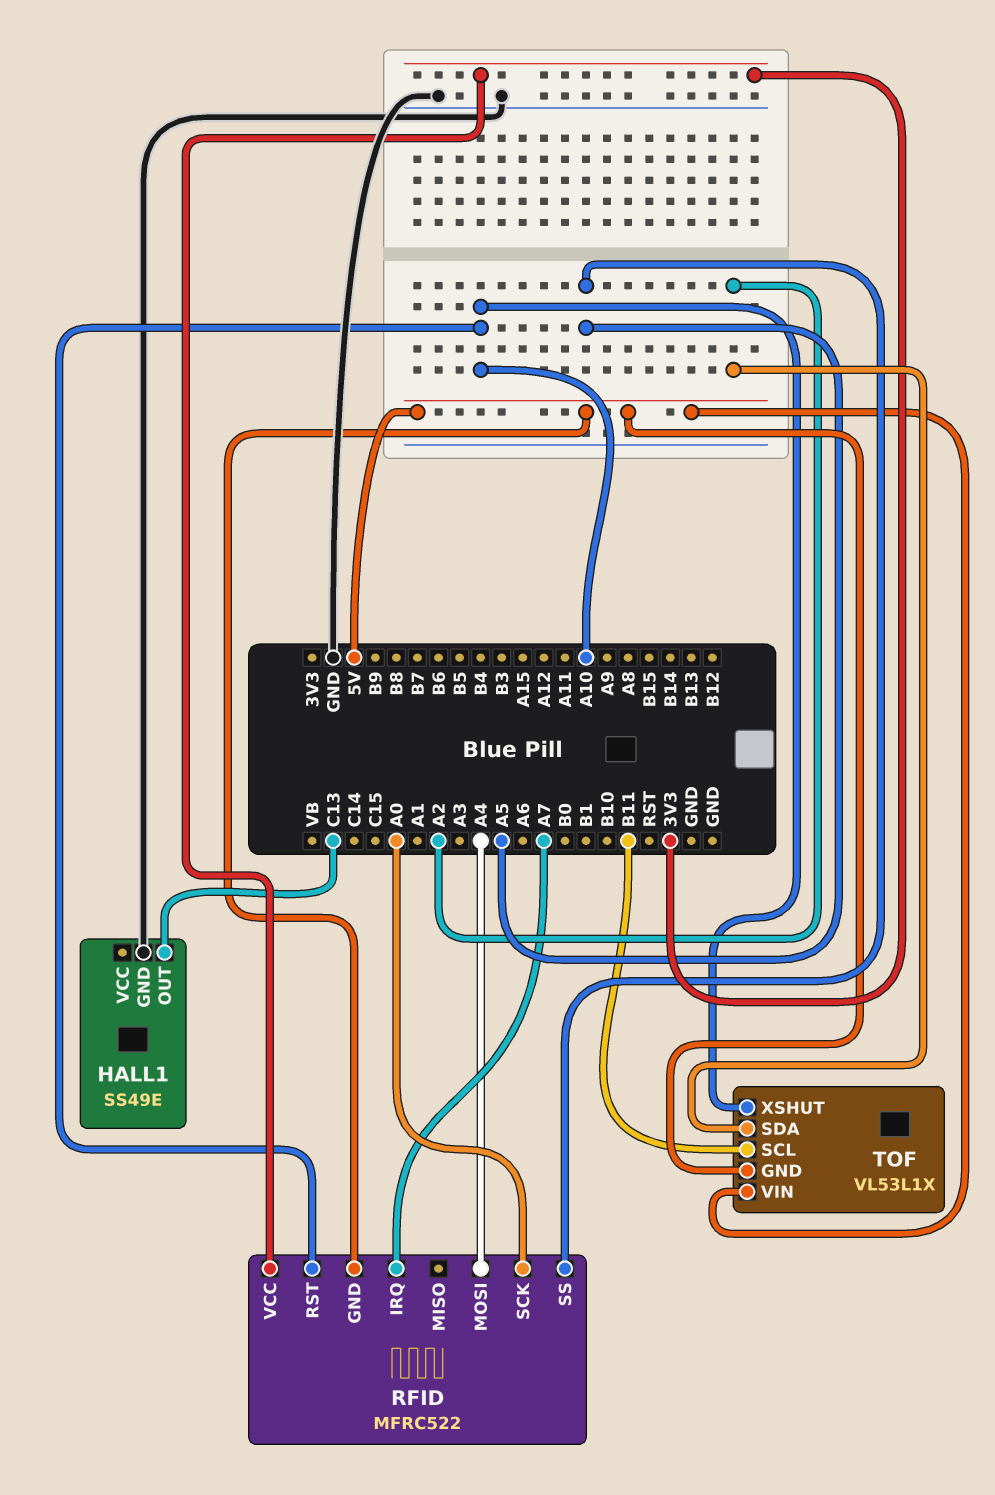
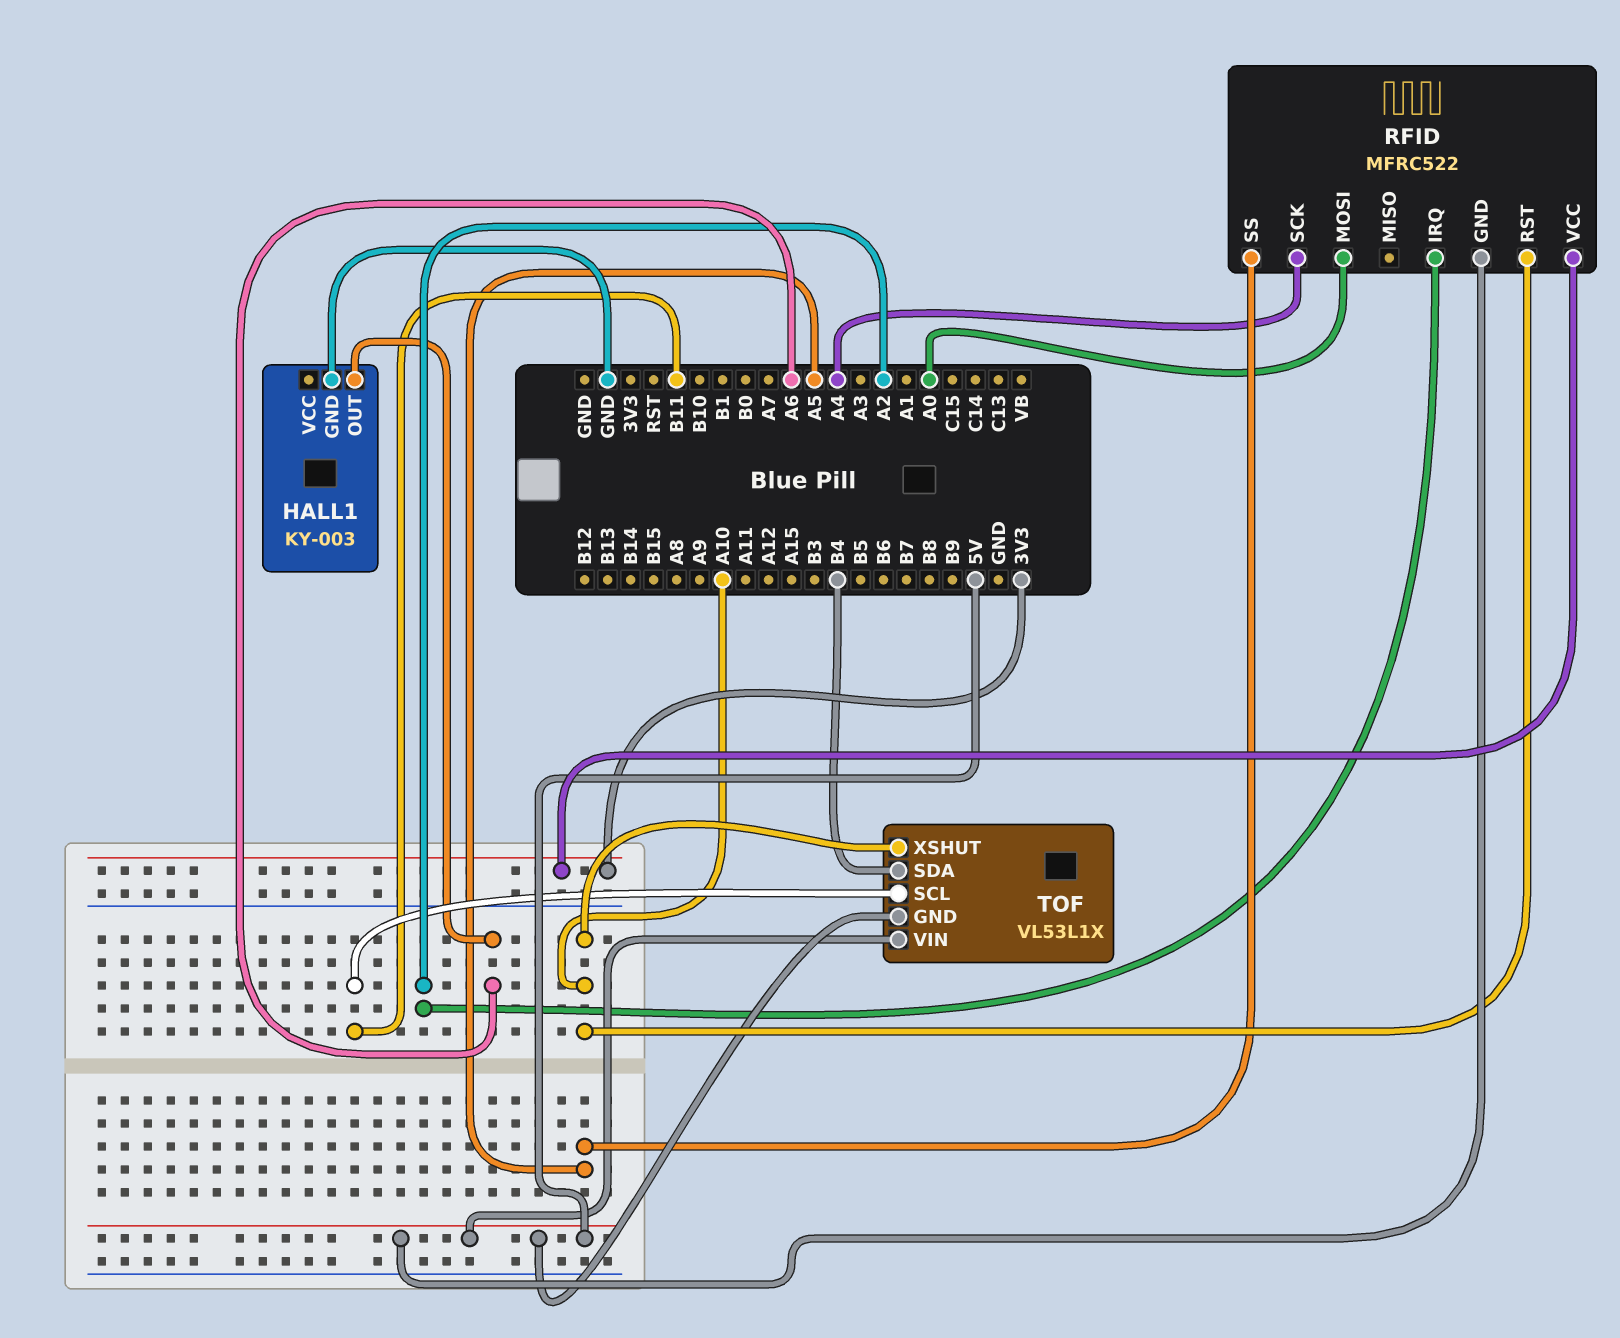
HALL1: SS49E -> KY-003
HALL1 pin OUT: C13 -> A6
RFID pin IRQ: A7 -> A2
RFID pin MOSI: A4 -> A0
RFID pin SCK: A0 -> A4
TOF pin SDA: A2 -> B4

